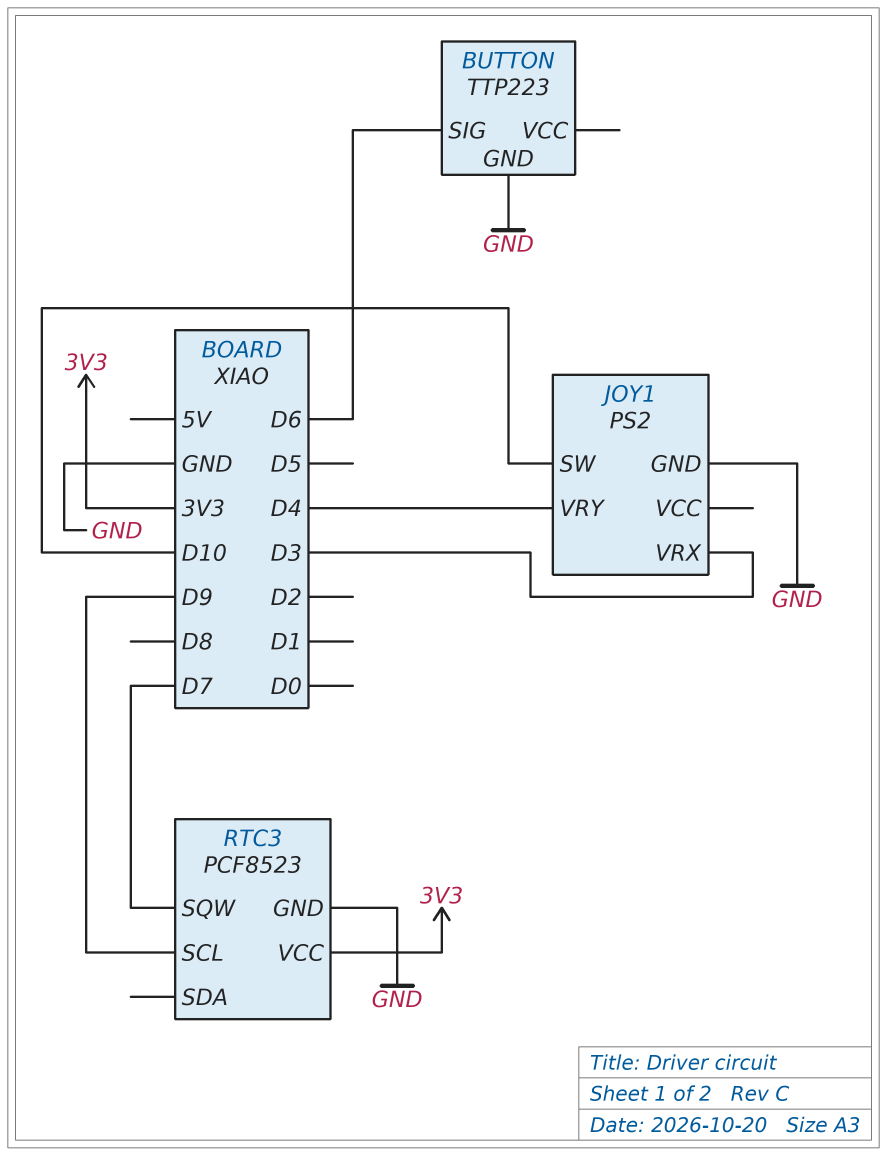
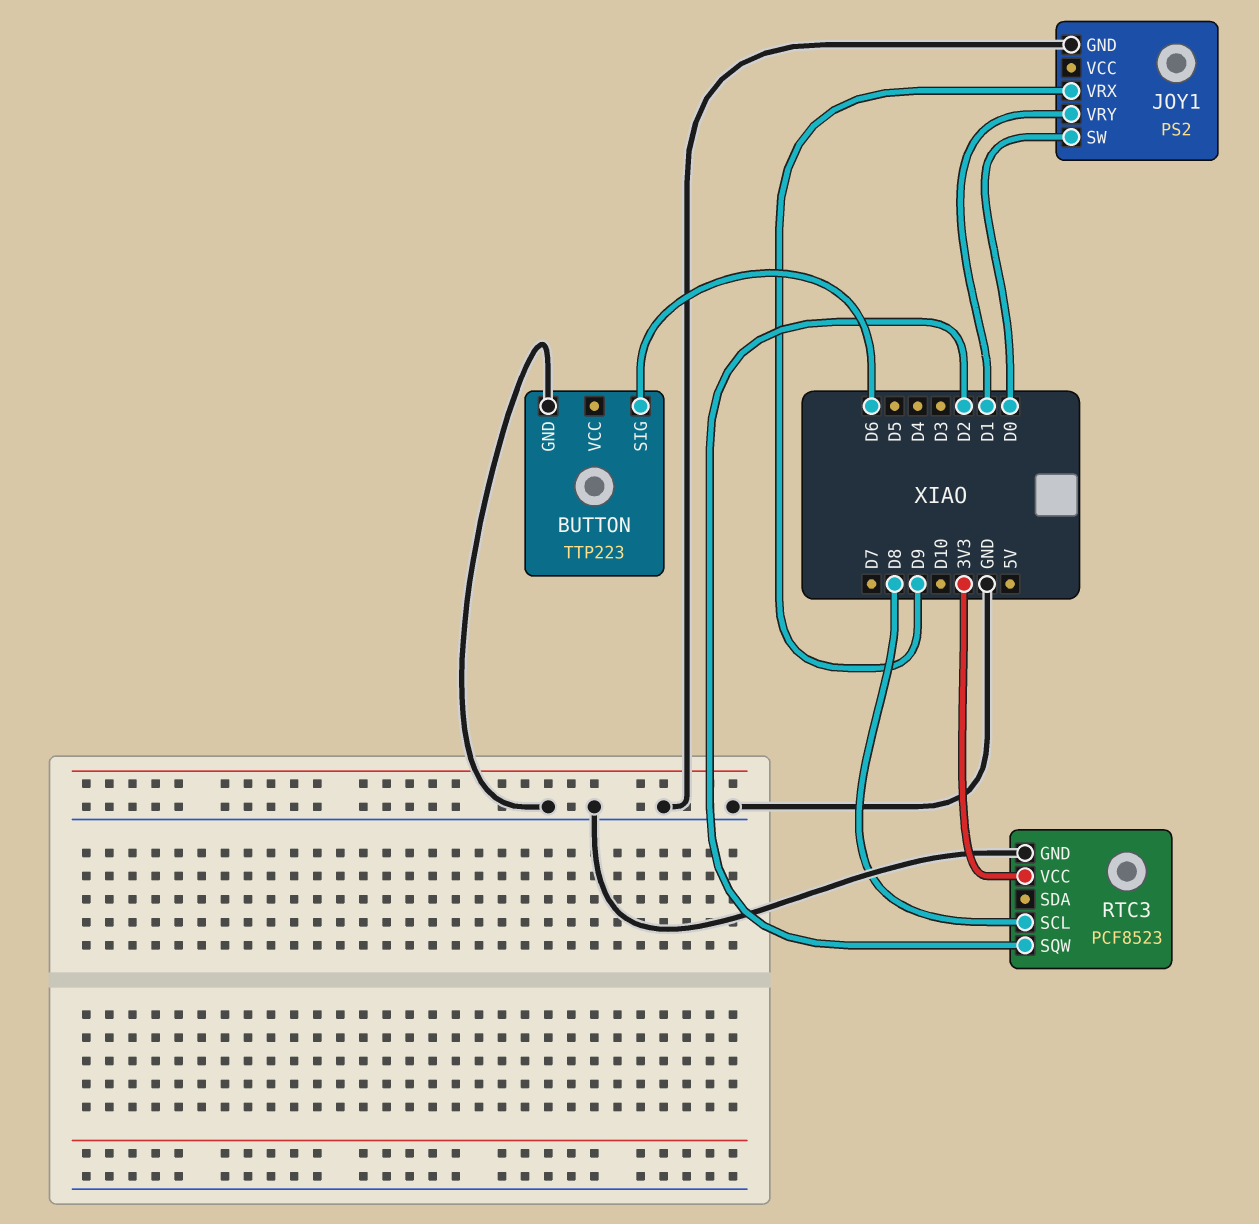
JOY1 pin SW: D10 -> D0
JOY1 pin VRX: D3 -> D9
JOY1 pin VRY: D4 -> D1
RTC3 pin SCL: D9 -> D8
RTC3 pin SQW: D7 -> D2

